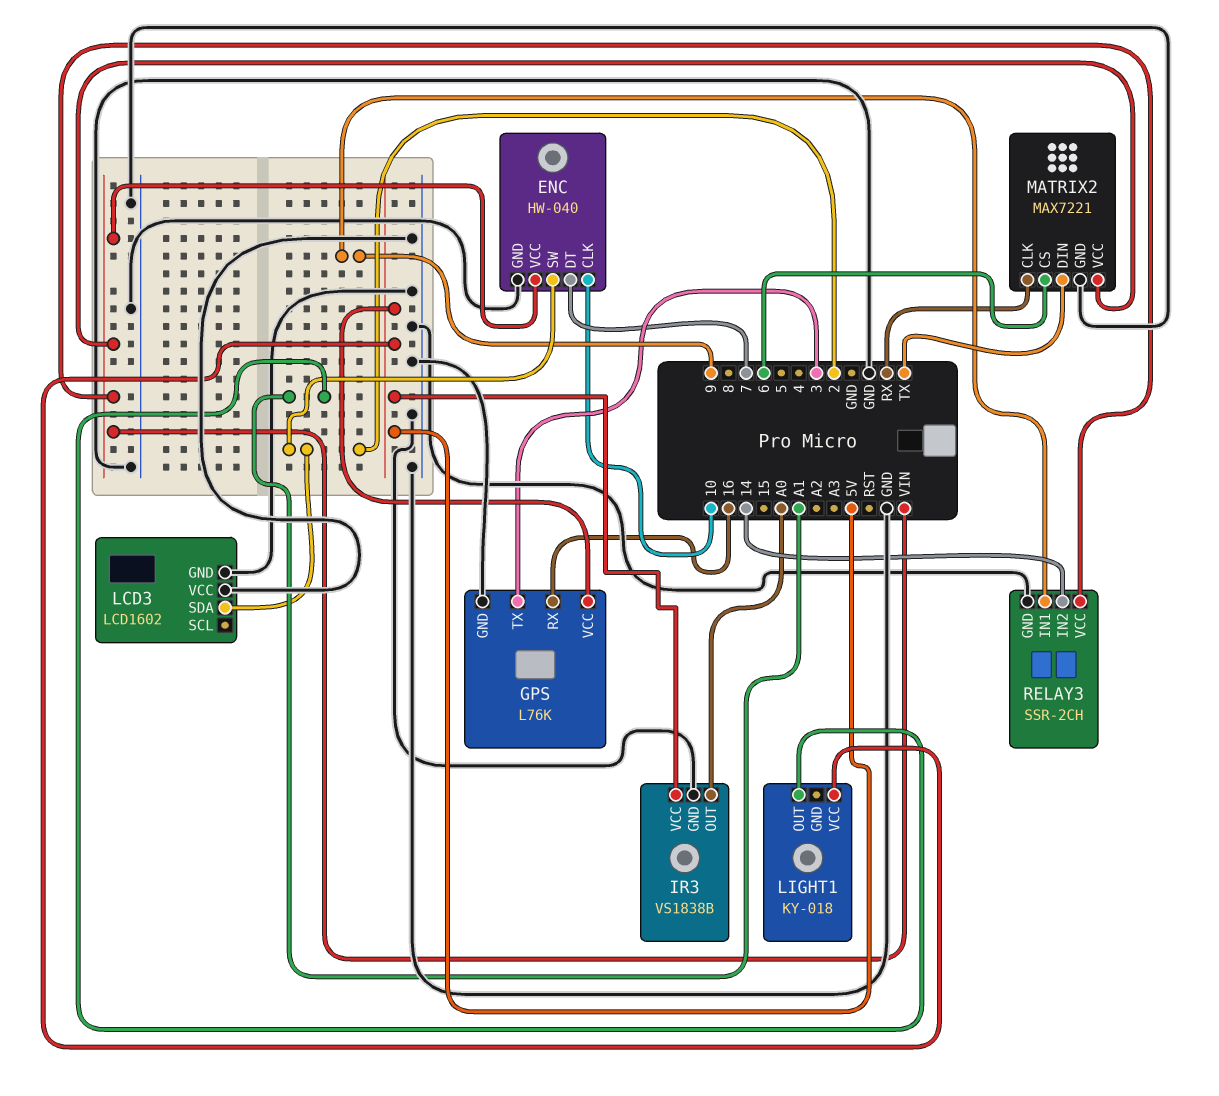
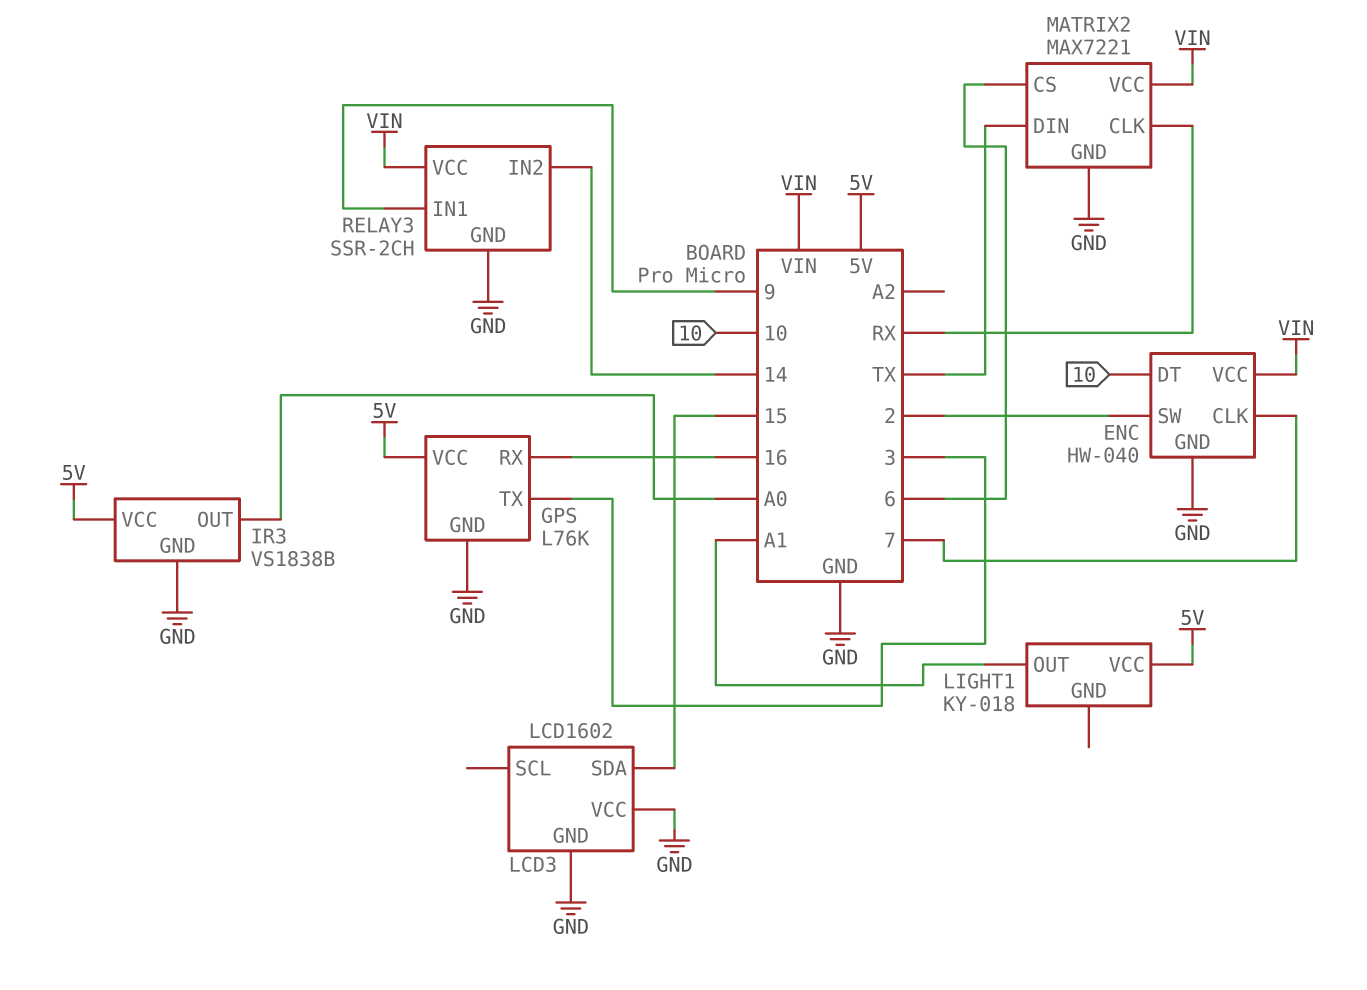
ENC pin CLK: 10 -> 7
ENC pin DT: 7 -> 10
LCD3 pin SDA: 2 -> 15

